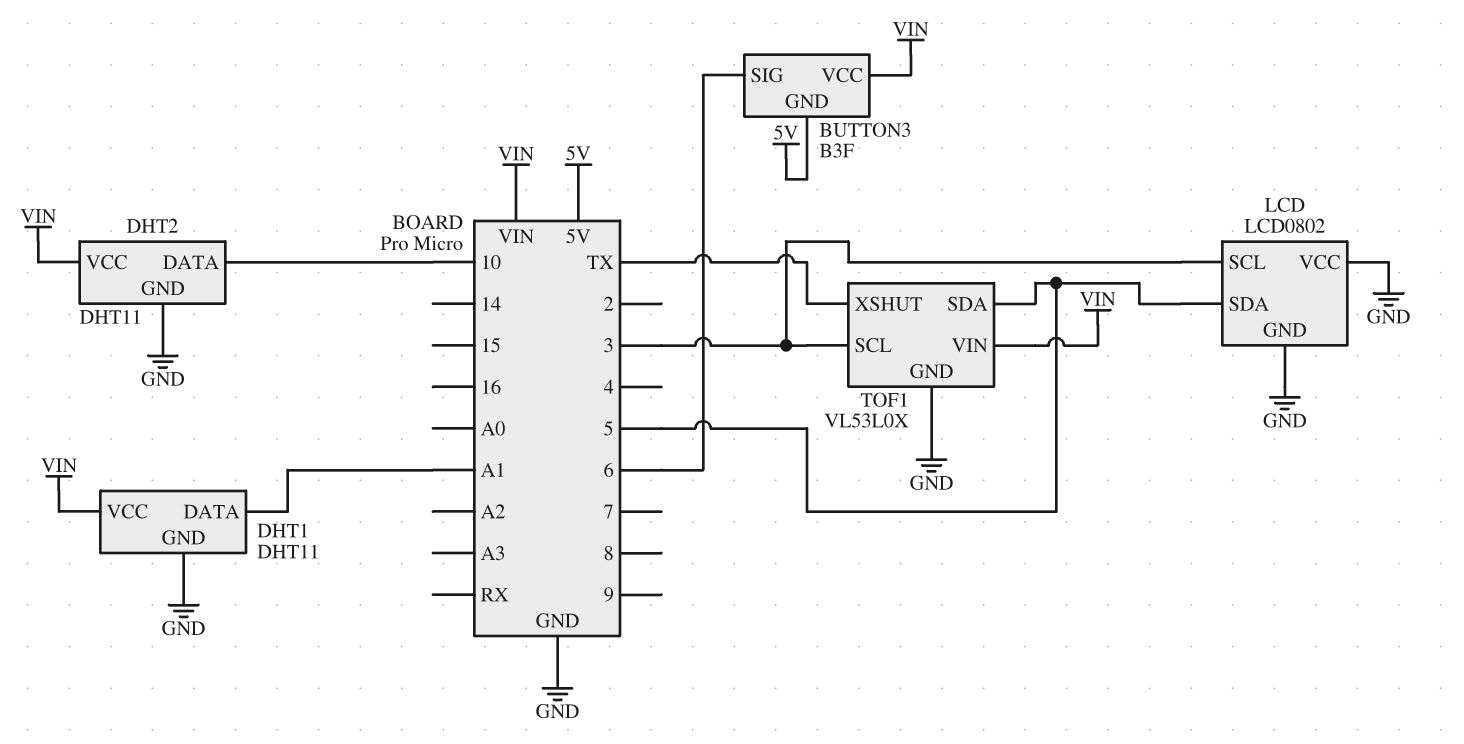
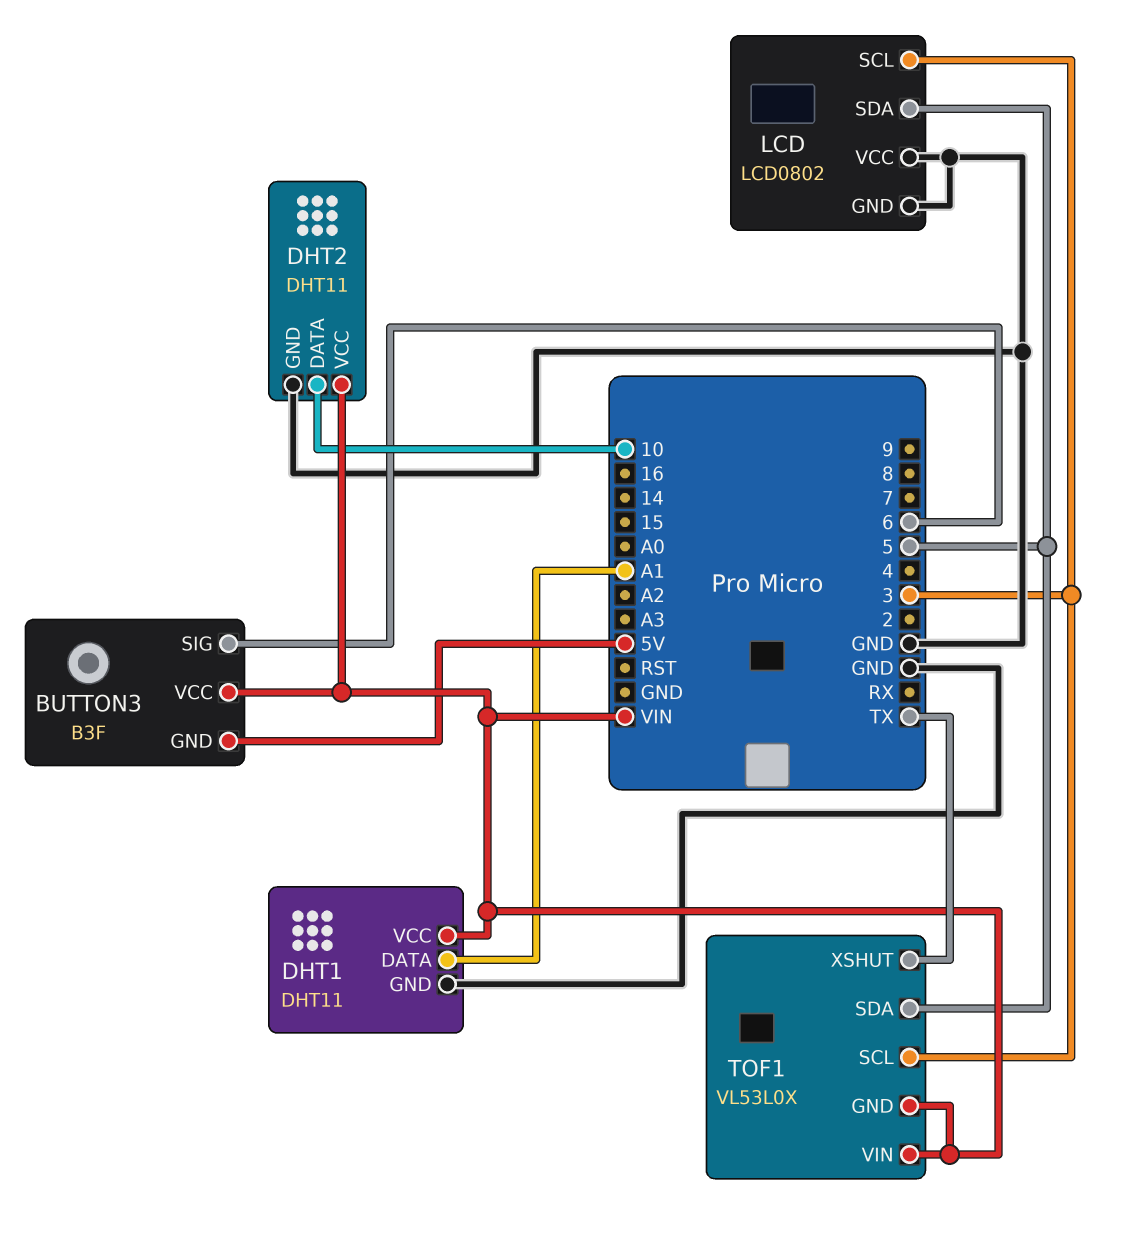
TOF1 pin GND: GND -> VIN

